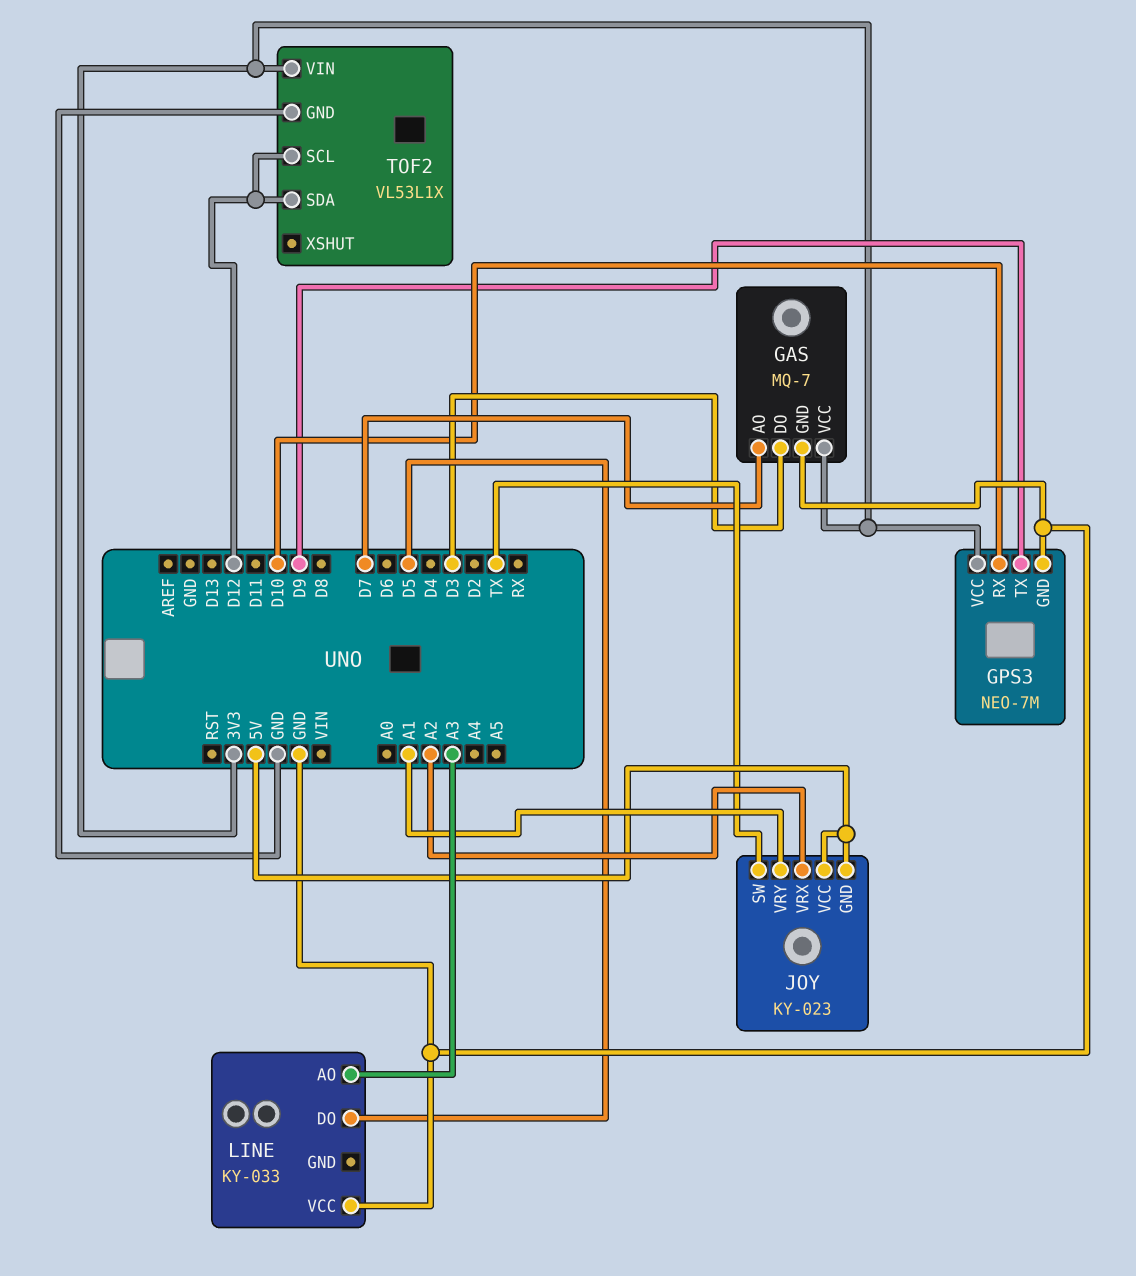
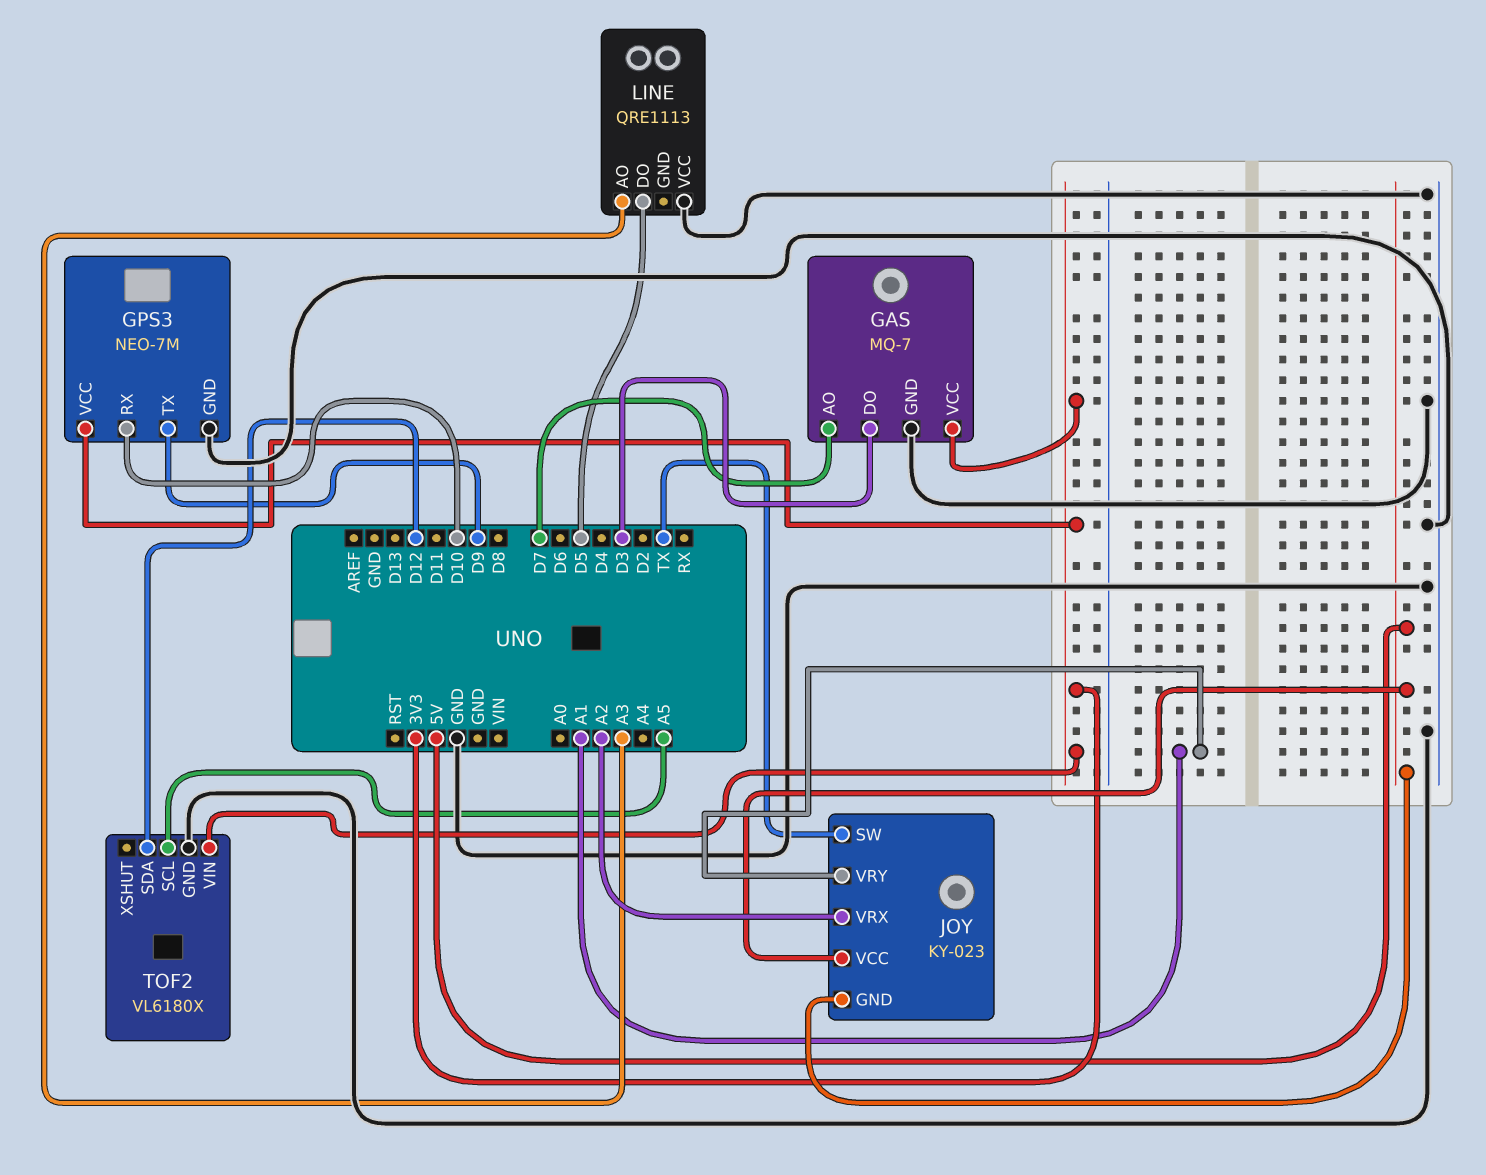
LINE: KY-033 -> QRE1113
TOF2: VL53L1X -> VL6180X
TOF2 pin SCL: D12 -> A5

